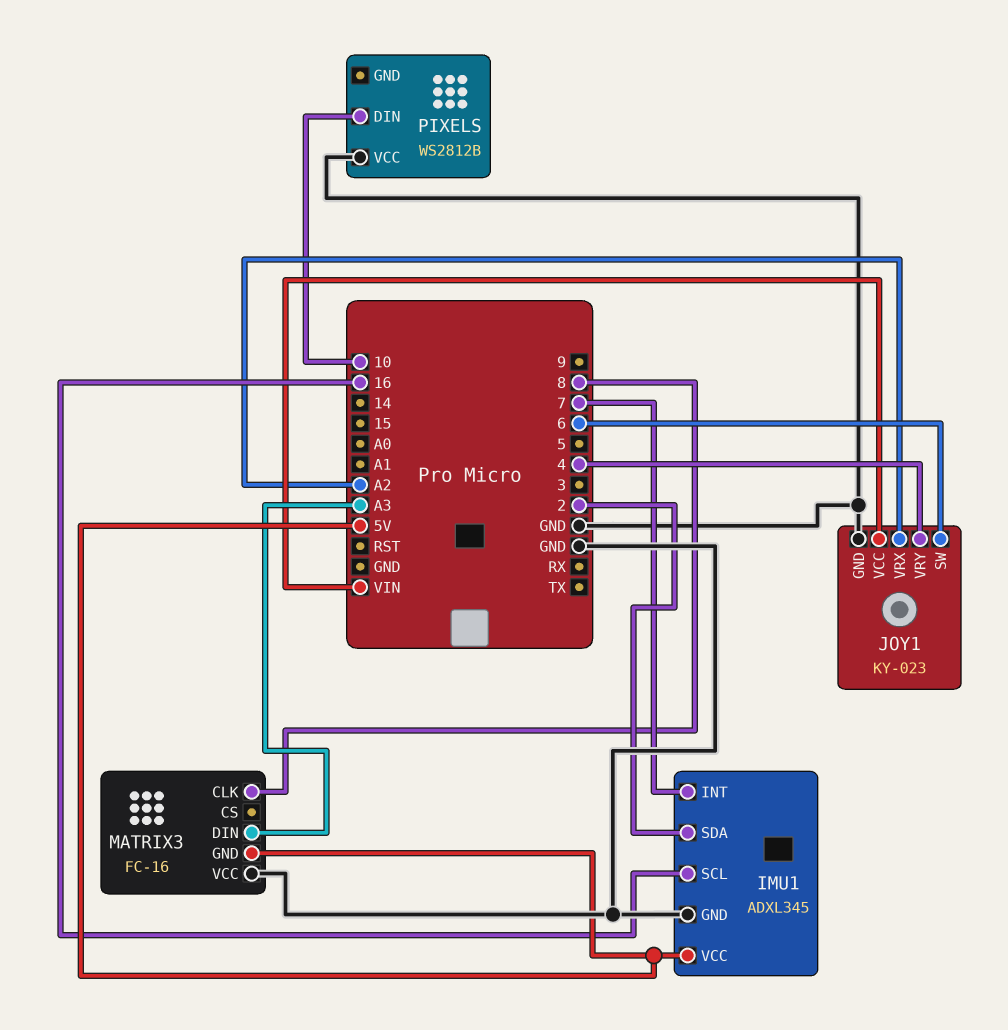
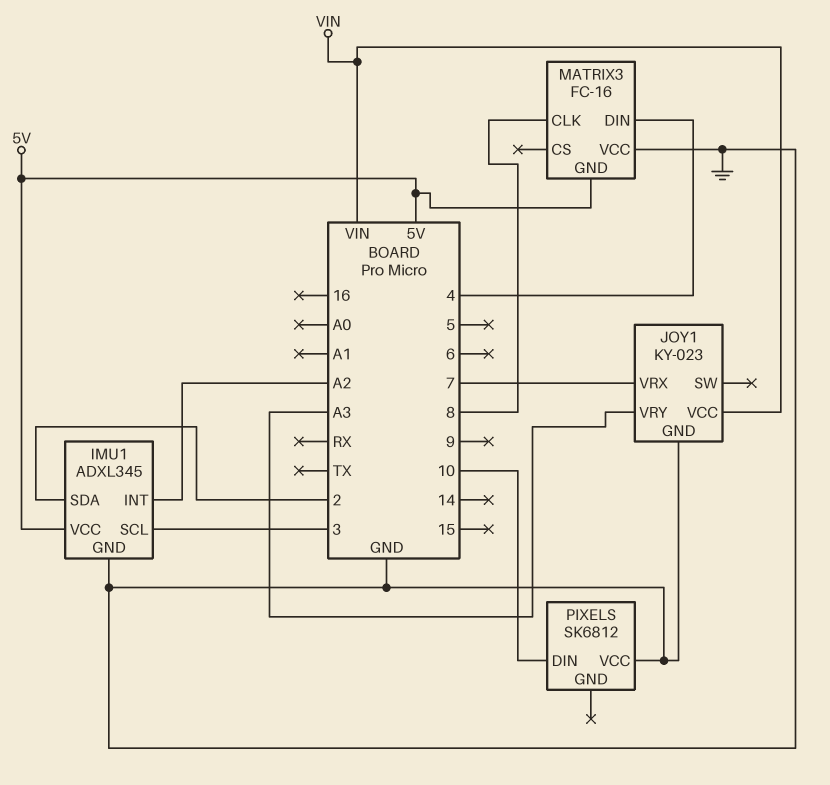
IMU1 pin INT: 7 -> A2
IMU1 pin SCL: 16 -> 3
JOY1 pin SW: 6 -> none
JOY1 pin VRX: A2 -> 7
JOY1 pin VRY: 4 -> A3
MATRIX3 pin DIN: A3 -> 4
PIXELS: WS2812B -> SK6812

